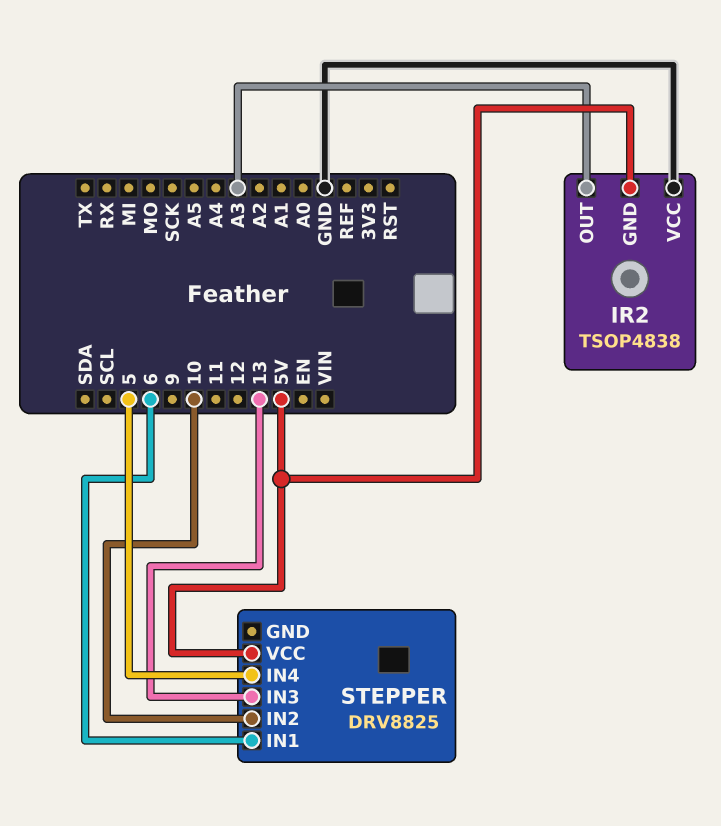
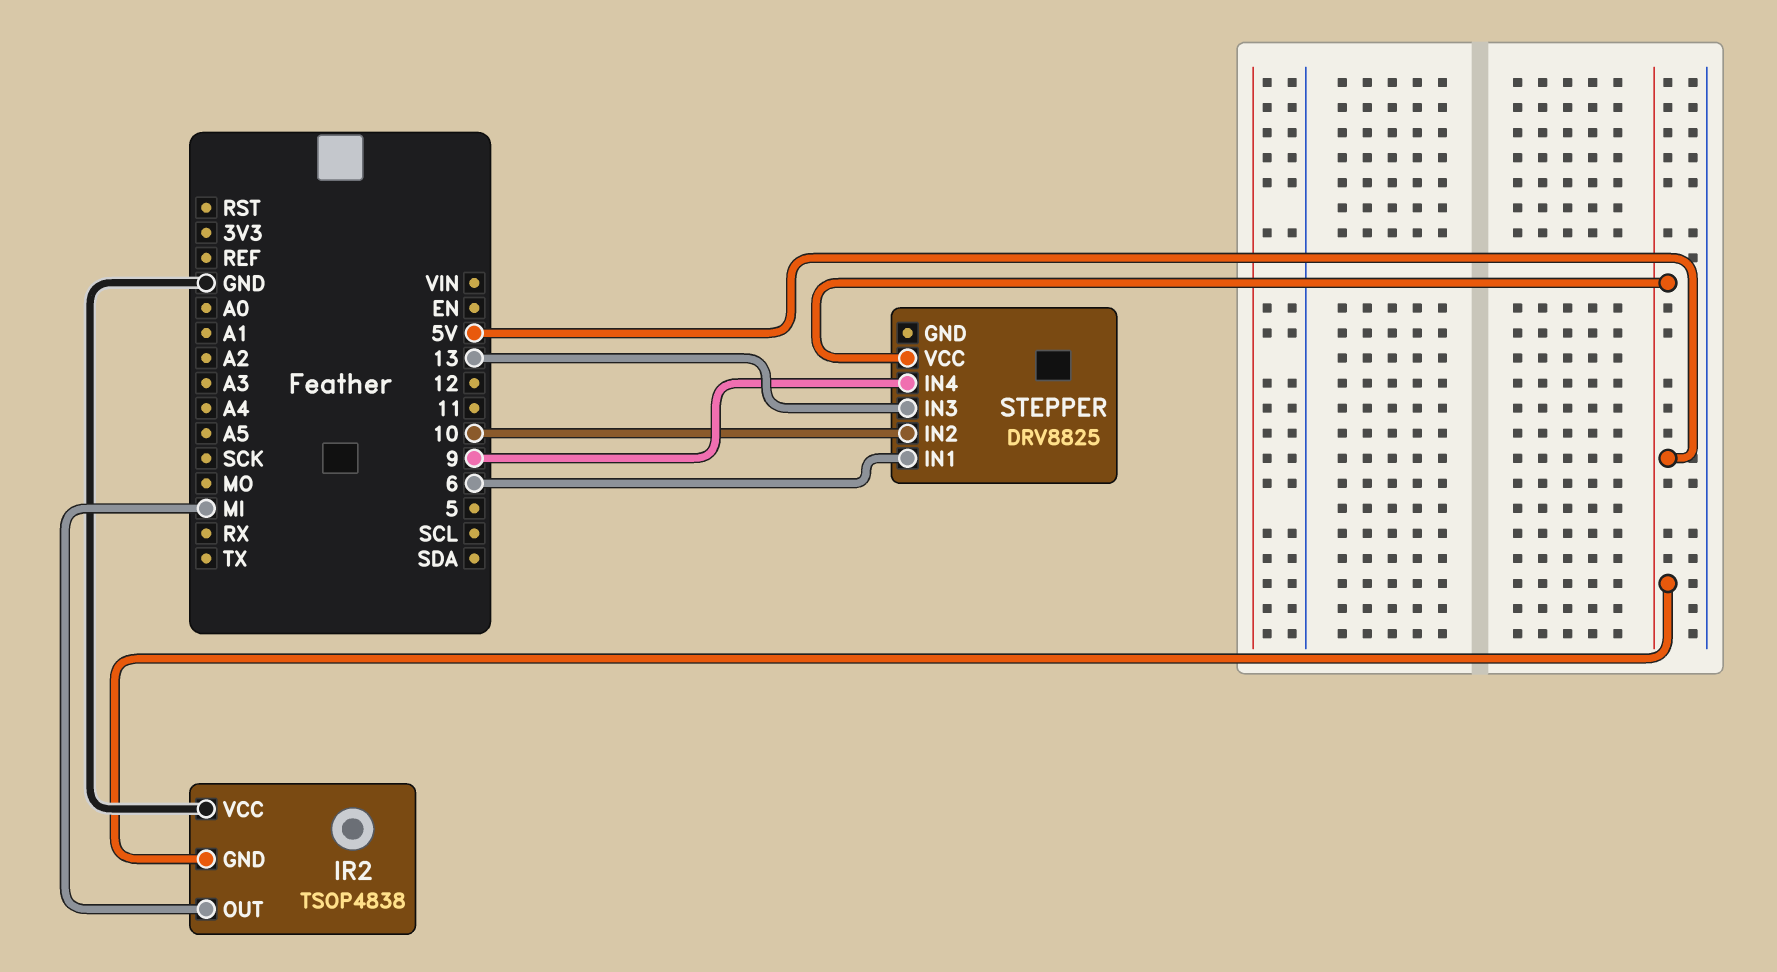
IR2 pin OUT: A3 -> MI
STEPPER pin IN4: 5 -> 9

